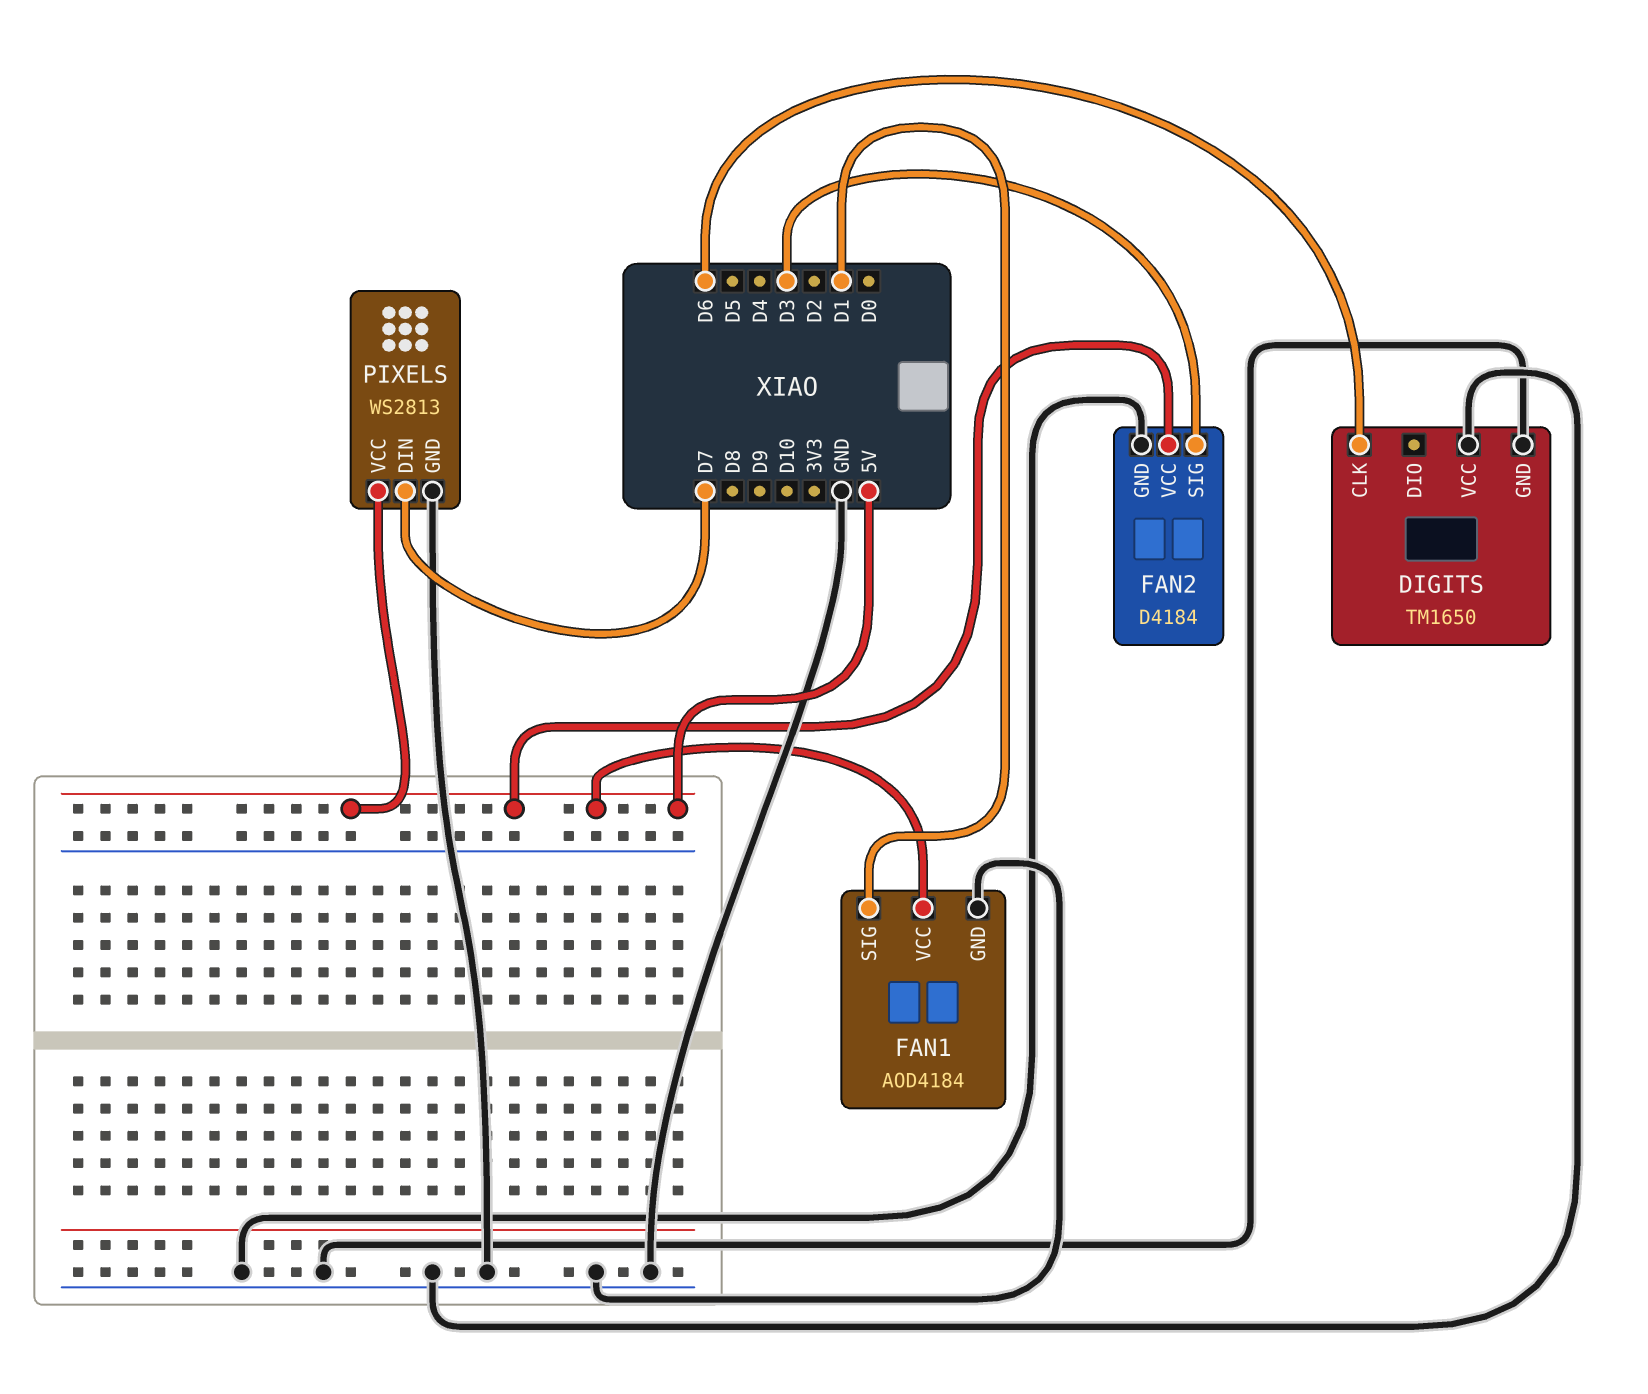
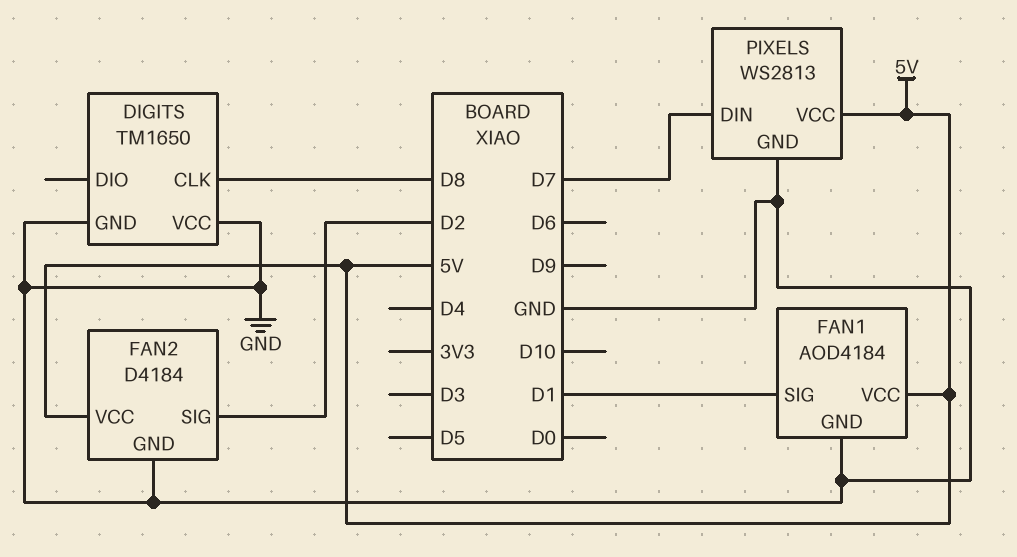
DIGITS pin CLK: D6 -> D8
FAN2 pin SIG: D3 -> D2

